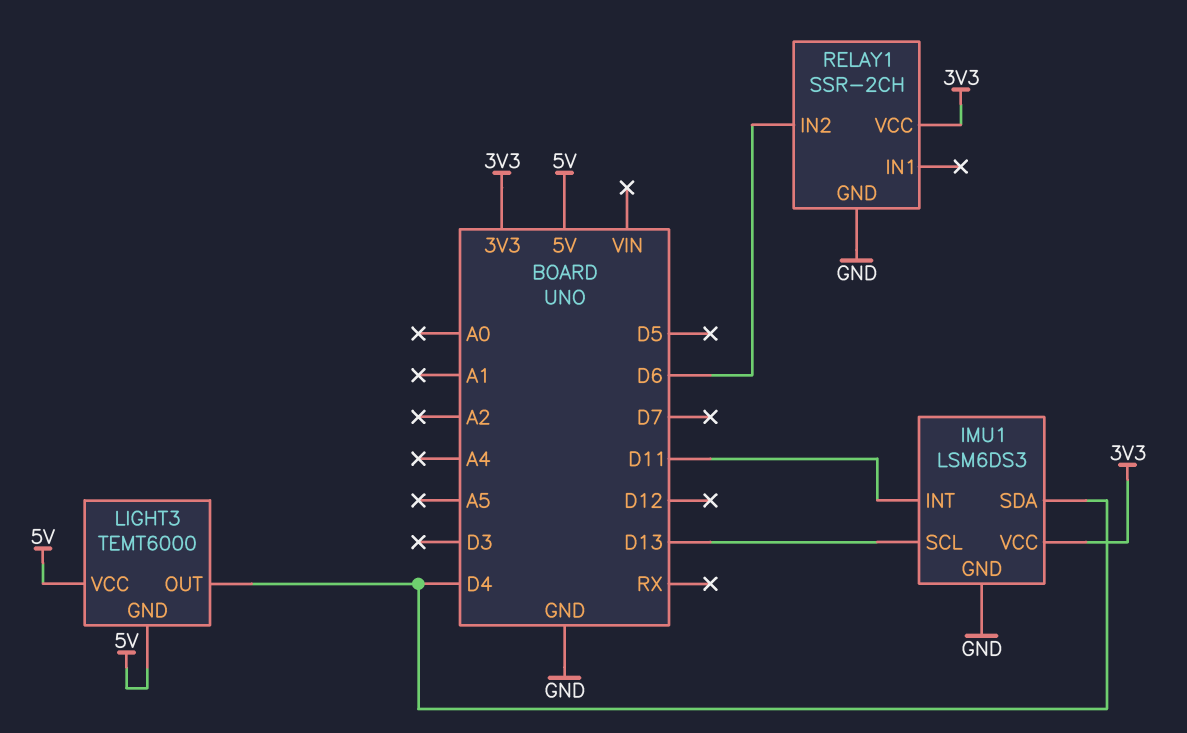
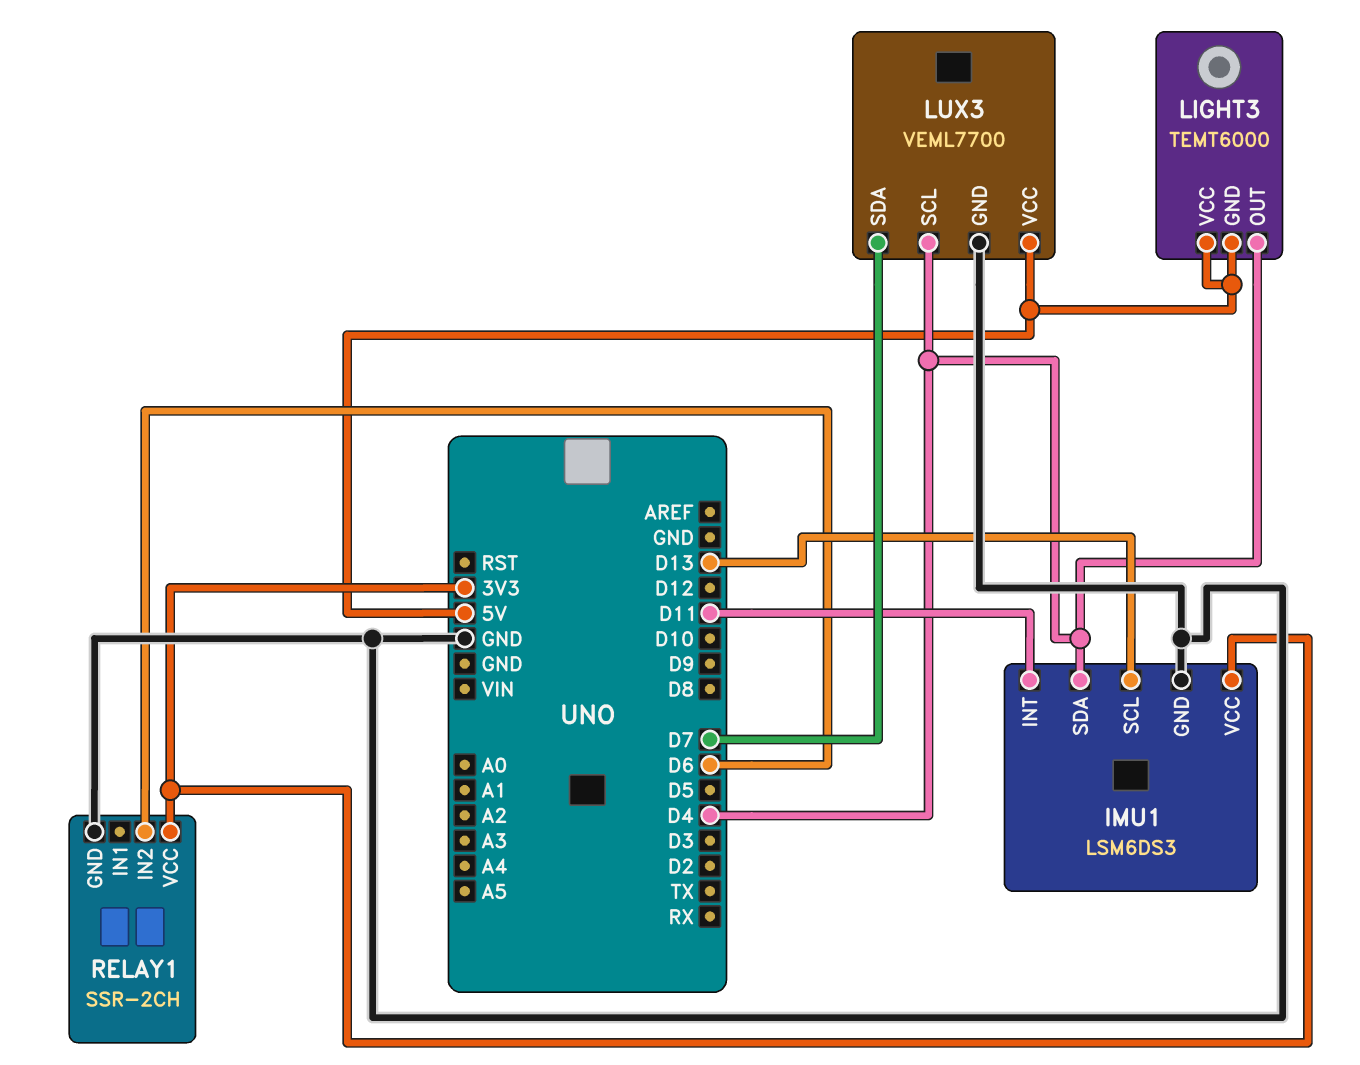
LUX3: none -> VEML7700
LUX3 pin GND: none -> GND
LUX3 pin SCL: none -> D4
LUX3 pin SDA: none -> D7
LUX3 pin VCC: none -> 5V

